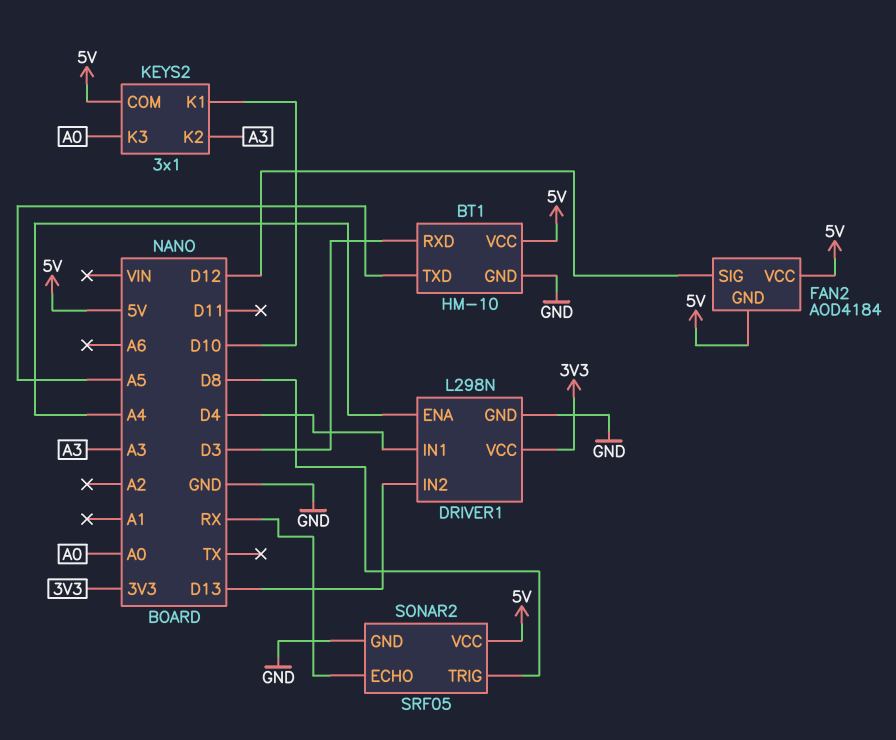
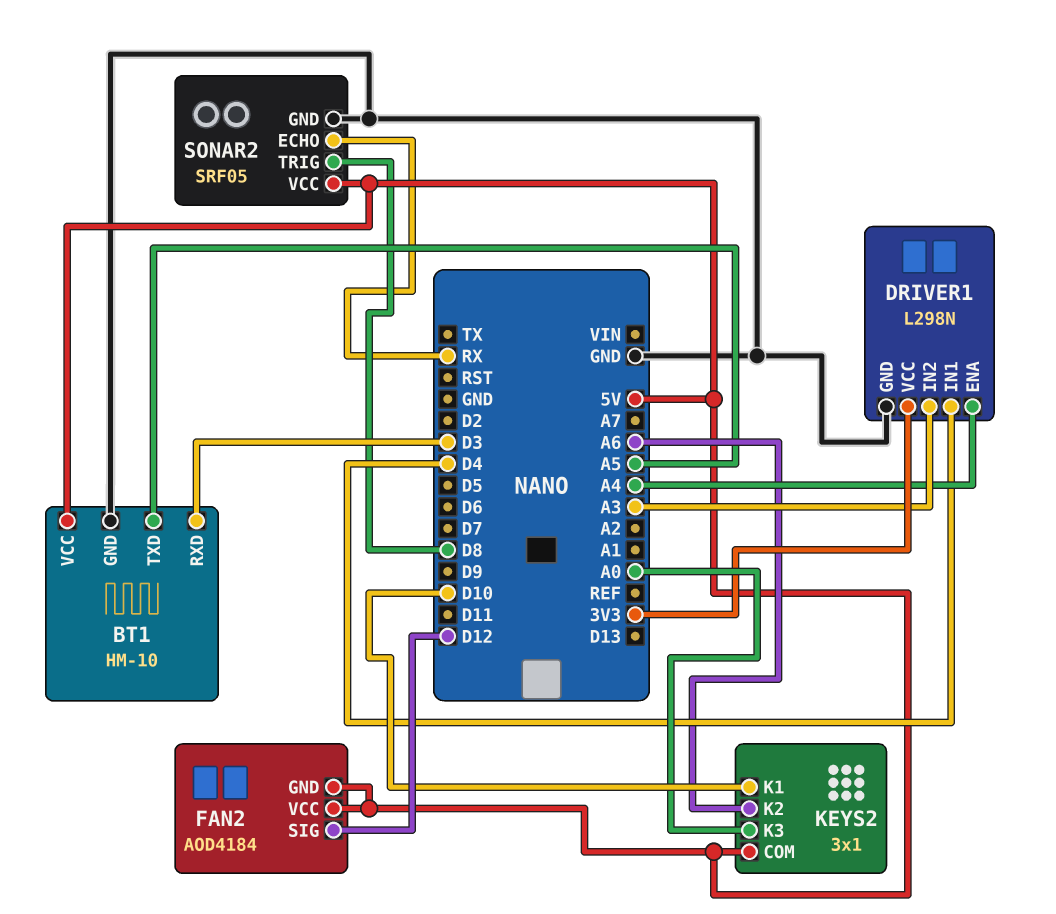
DRIVER1 pin IN2: D13 -> A3
KEYS2 pin K2: A3 -> A6

